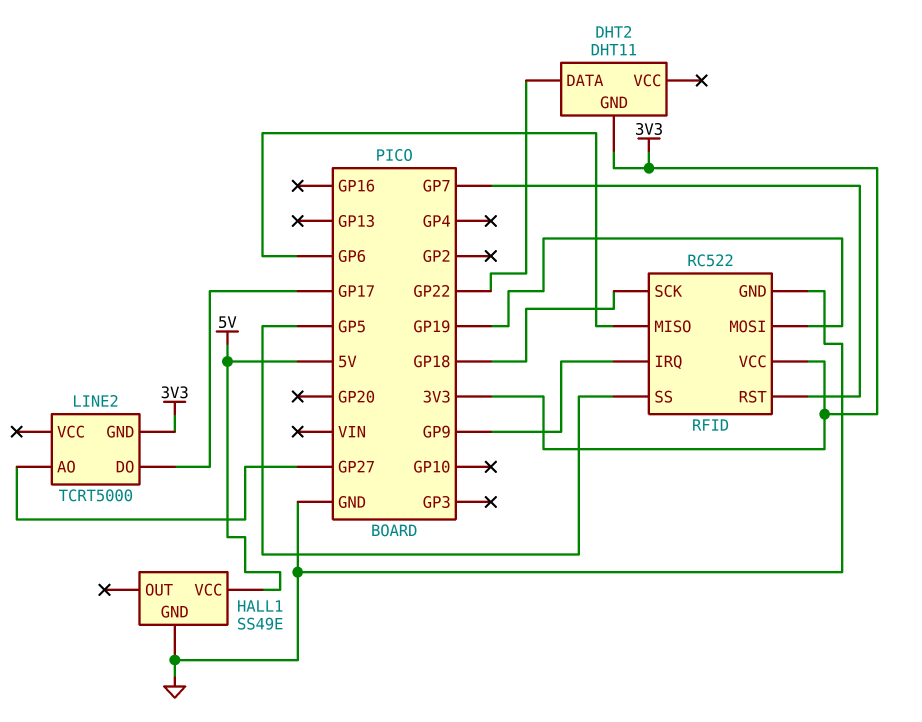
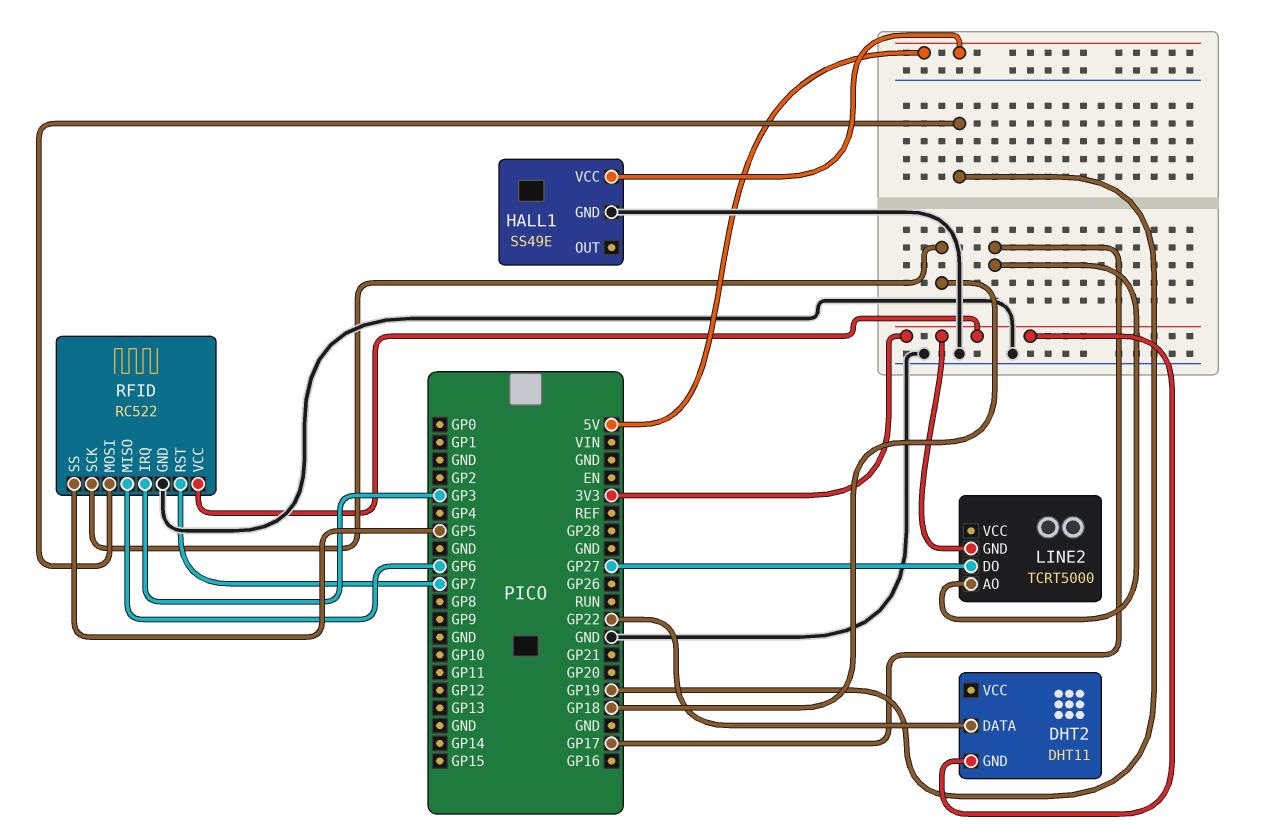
LINE2 pin AO: GP27 -> GP17
LINE2 pin DO: GP17 -> GP27
RFID pin IRQ: GP9 -> GP3

